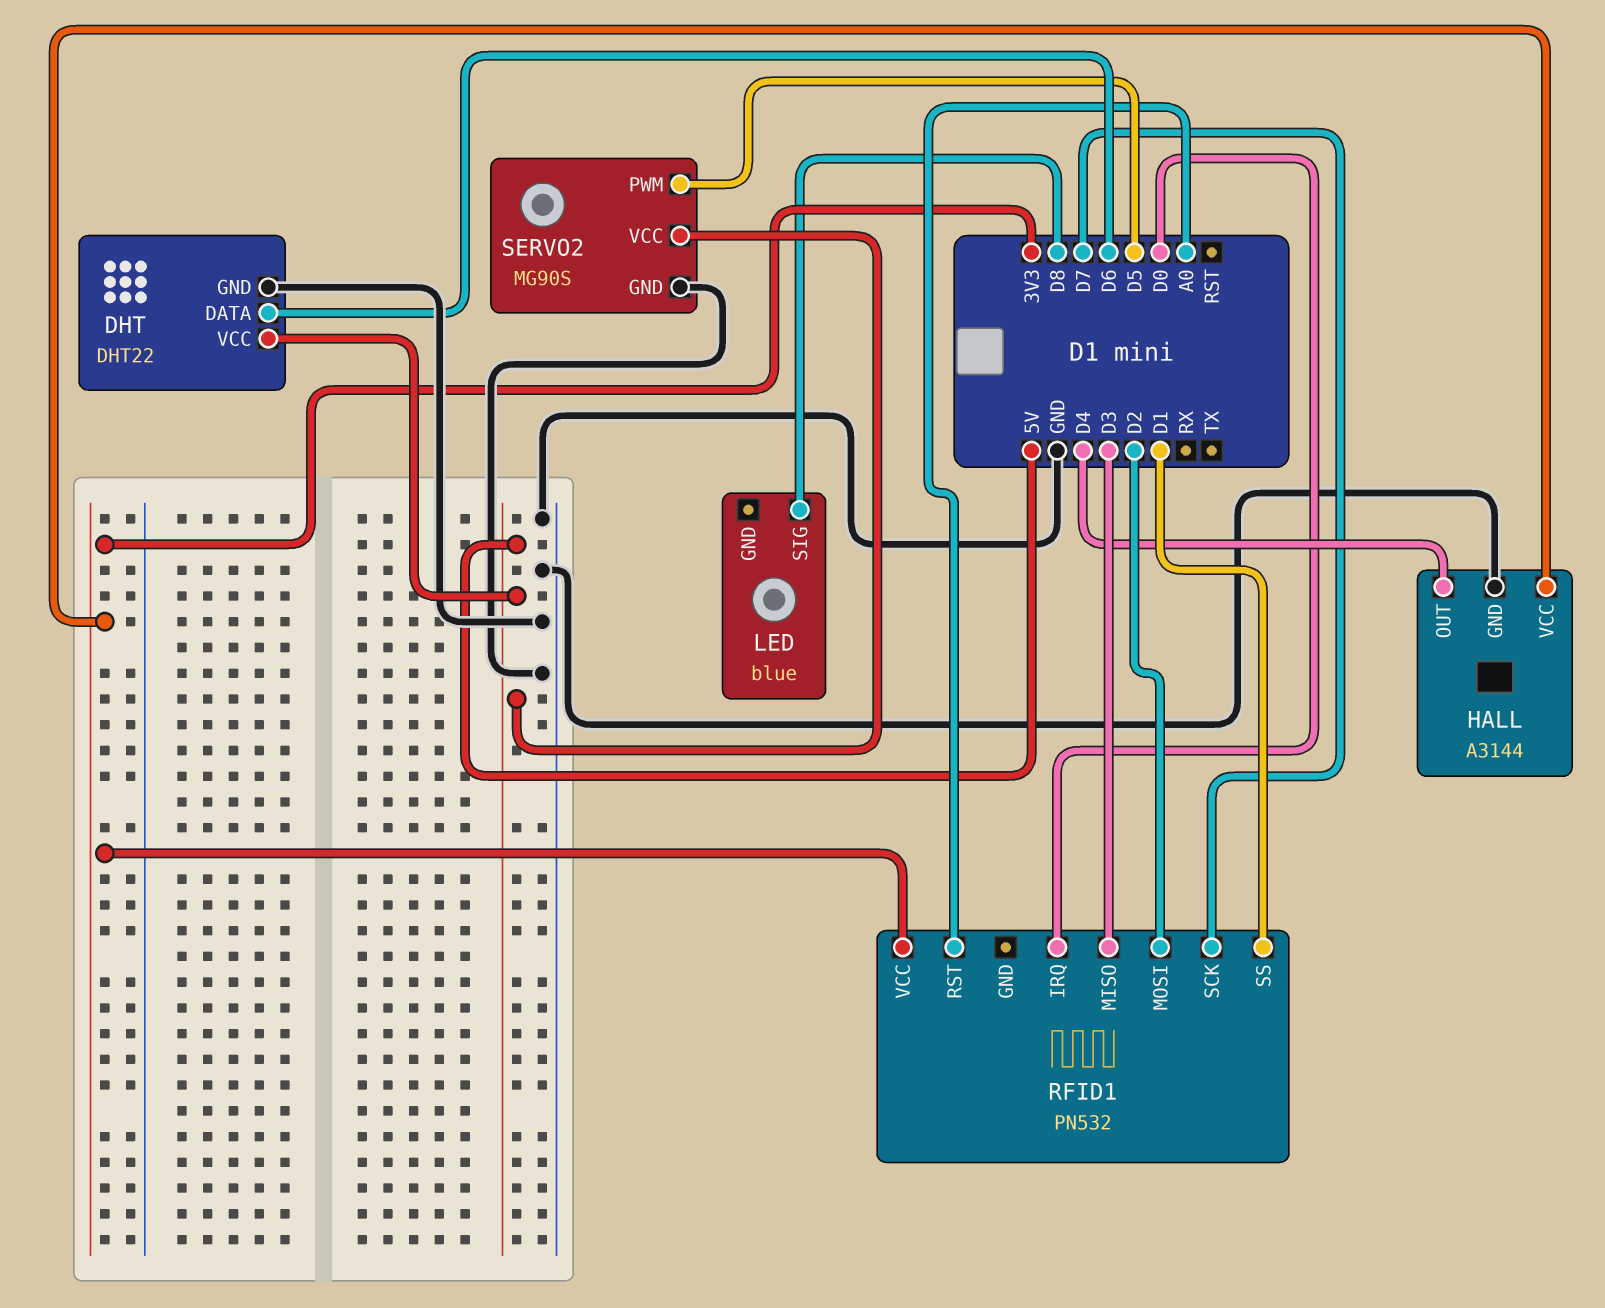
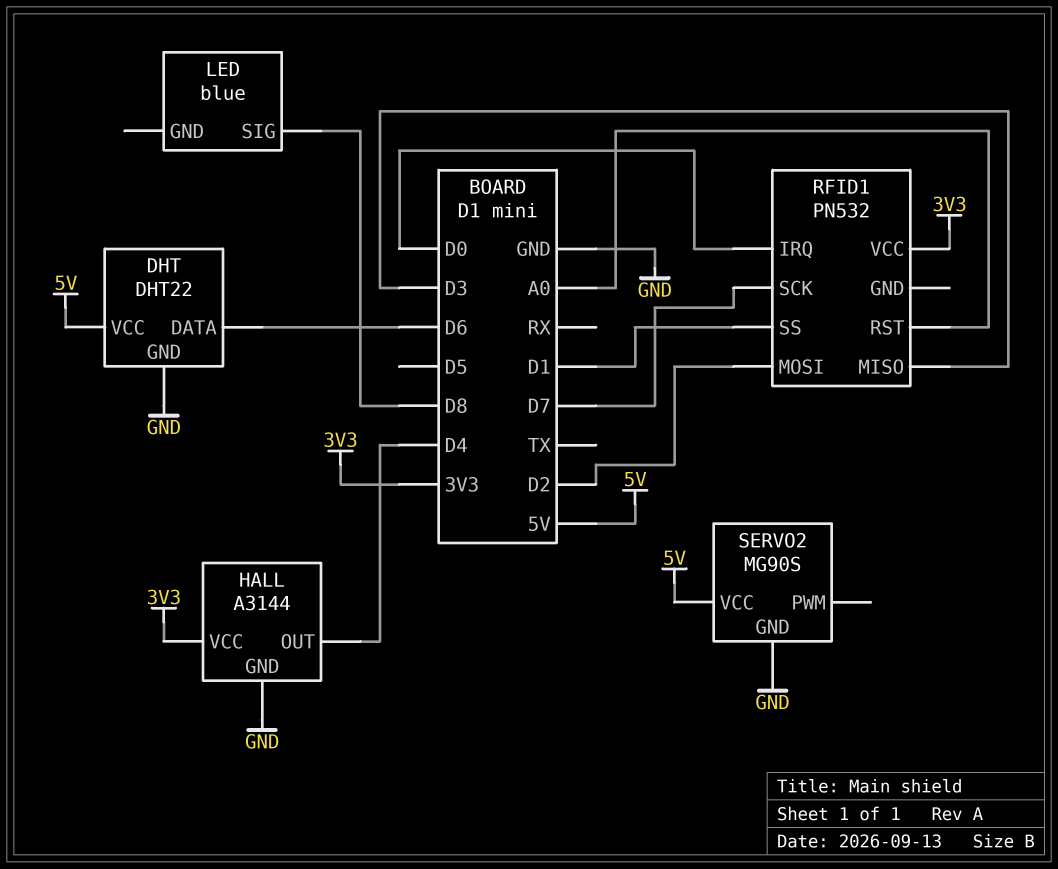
SERVO2 pin PWM: D5 -> none

